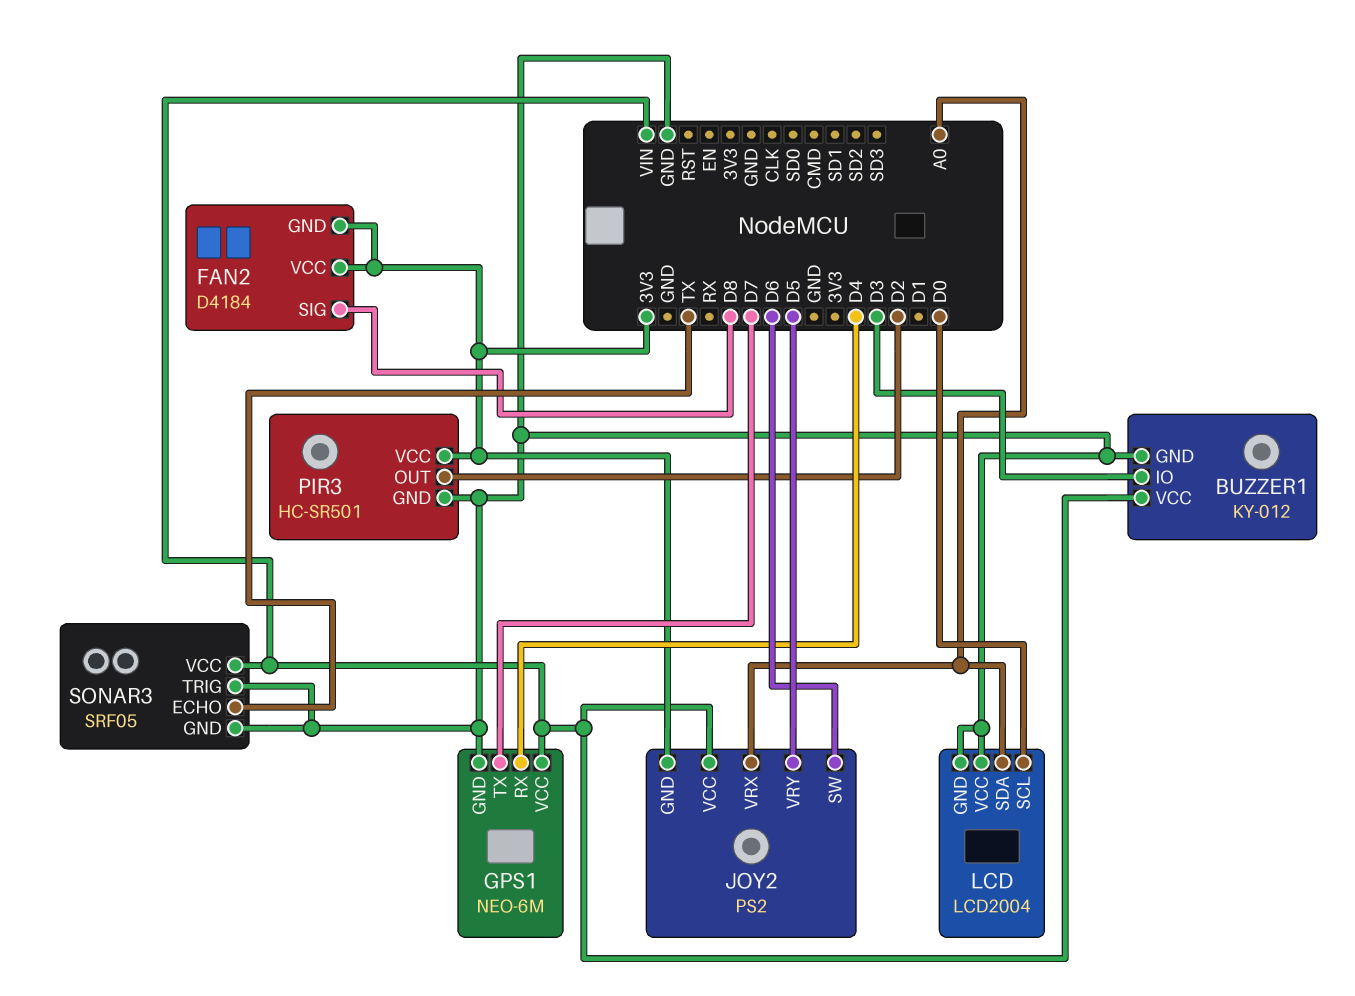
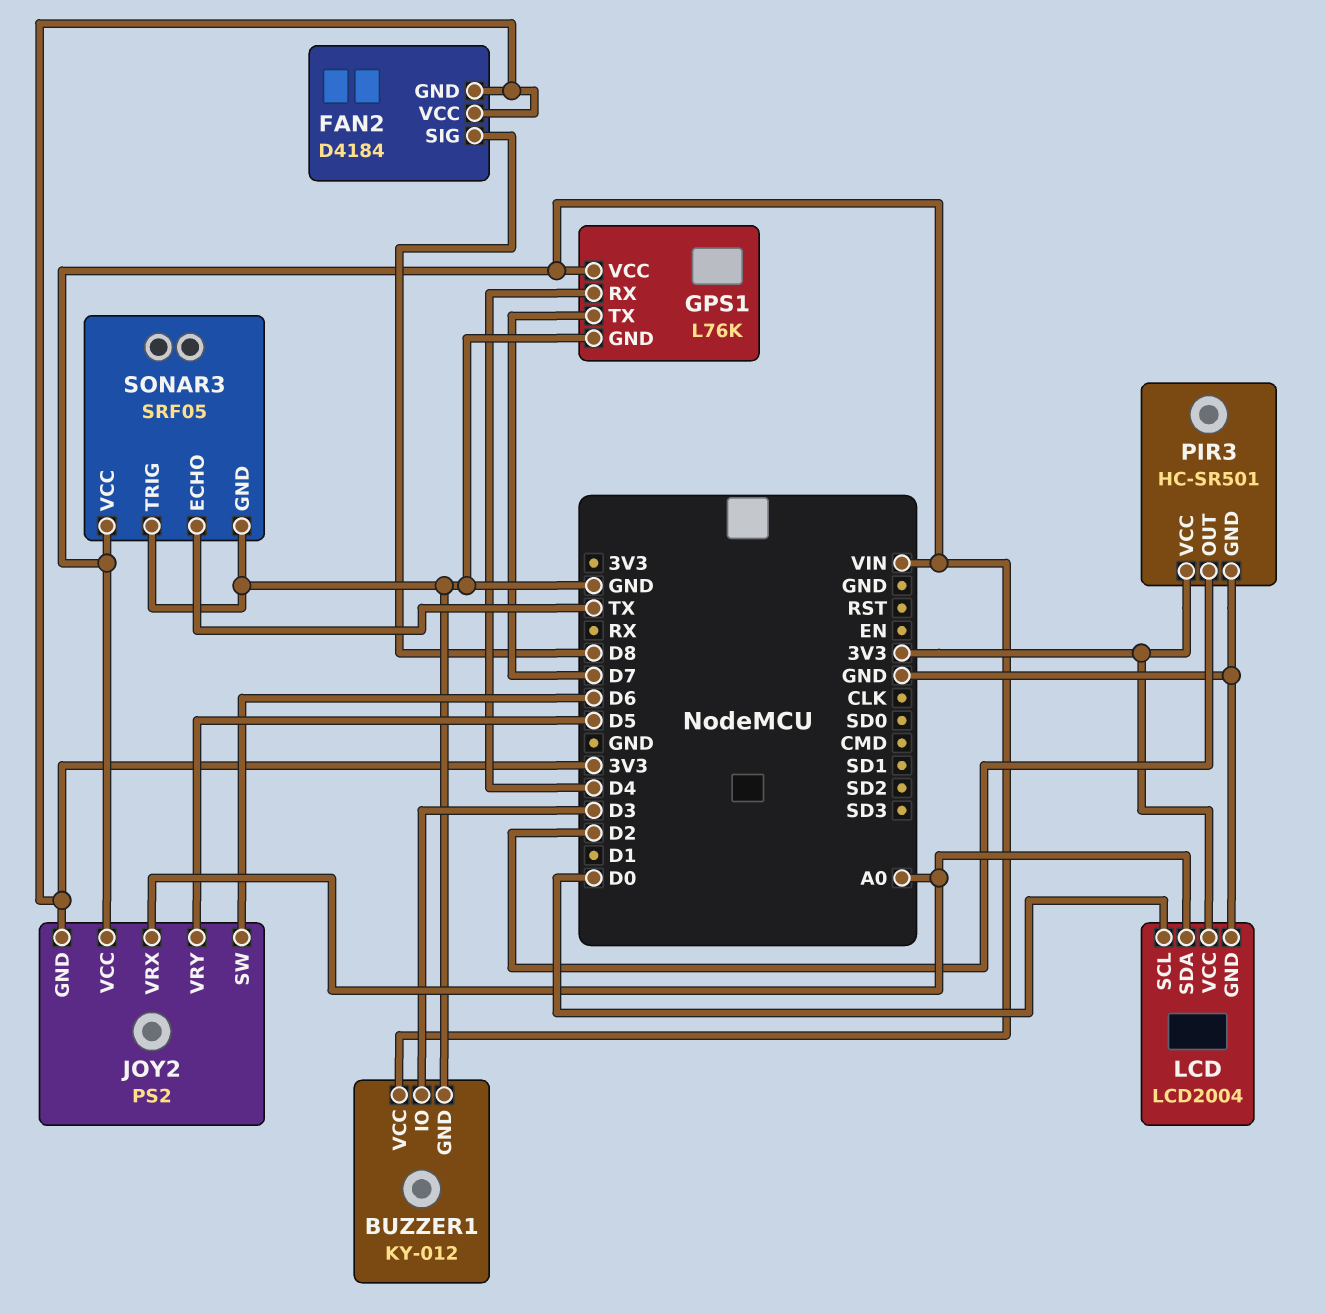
GPS1: NEO-6M -> L76K
LCD pin VCC: GND -> 3V3

